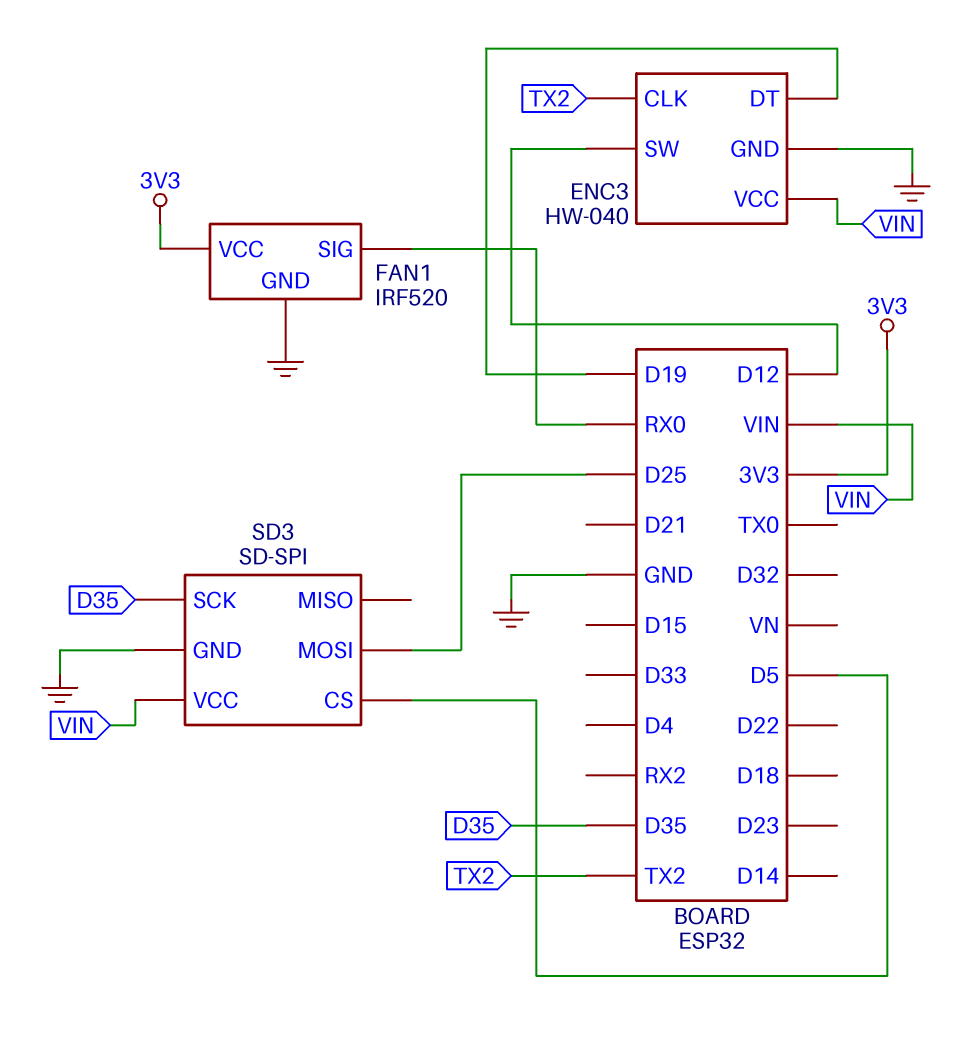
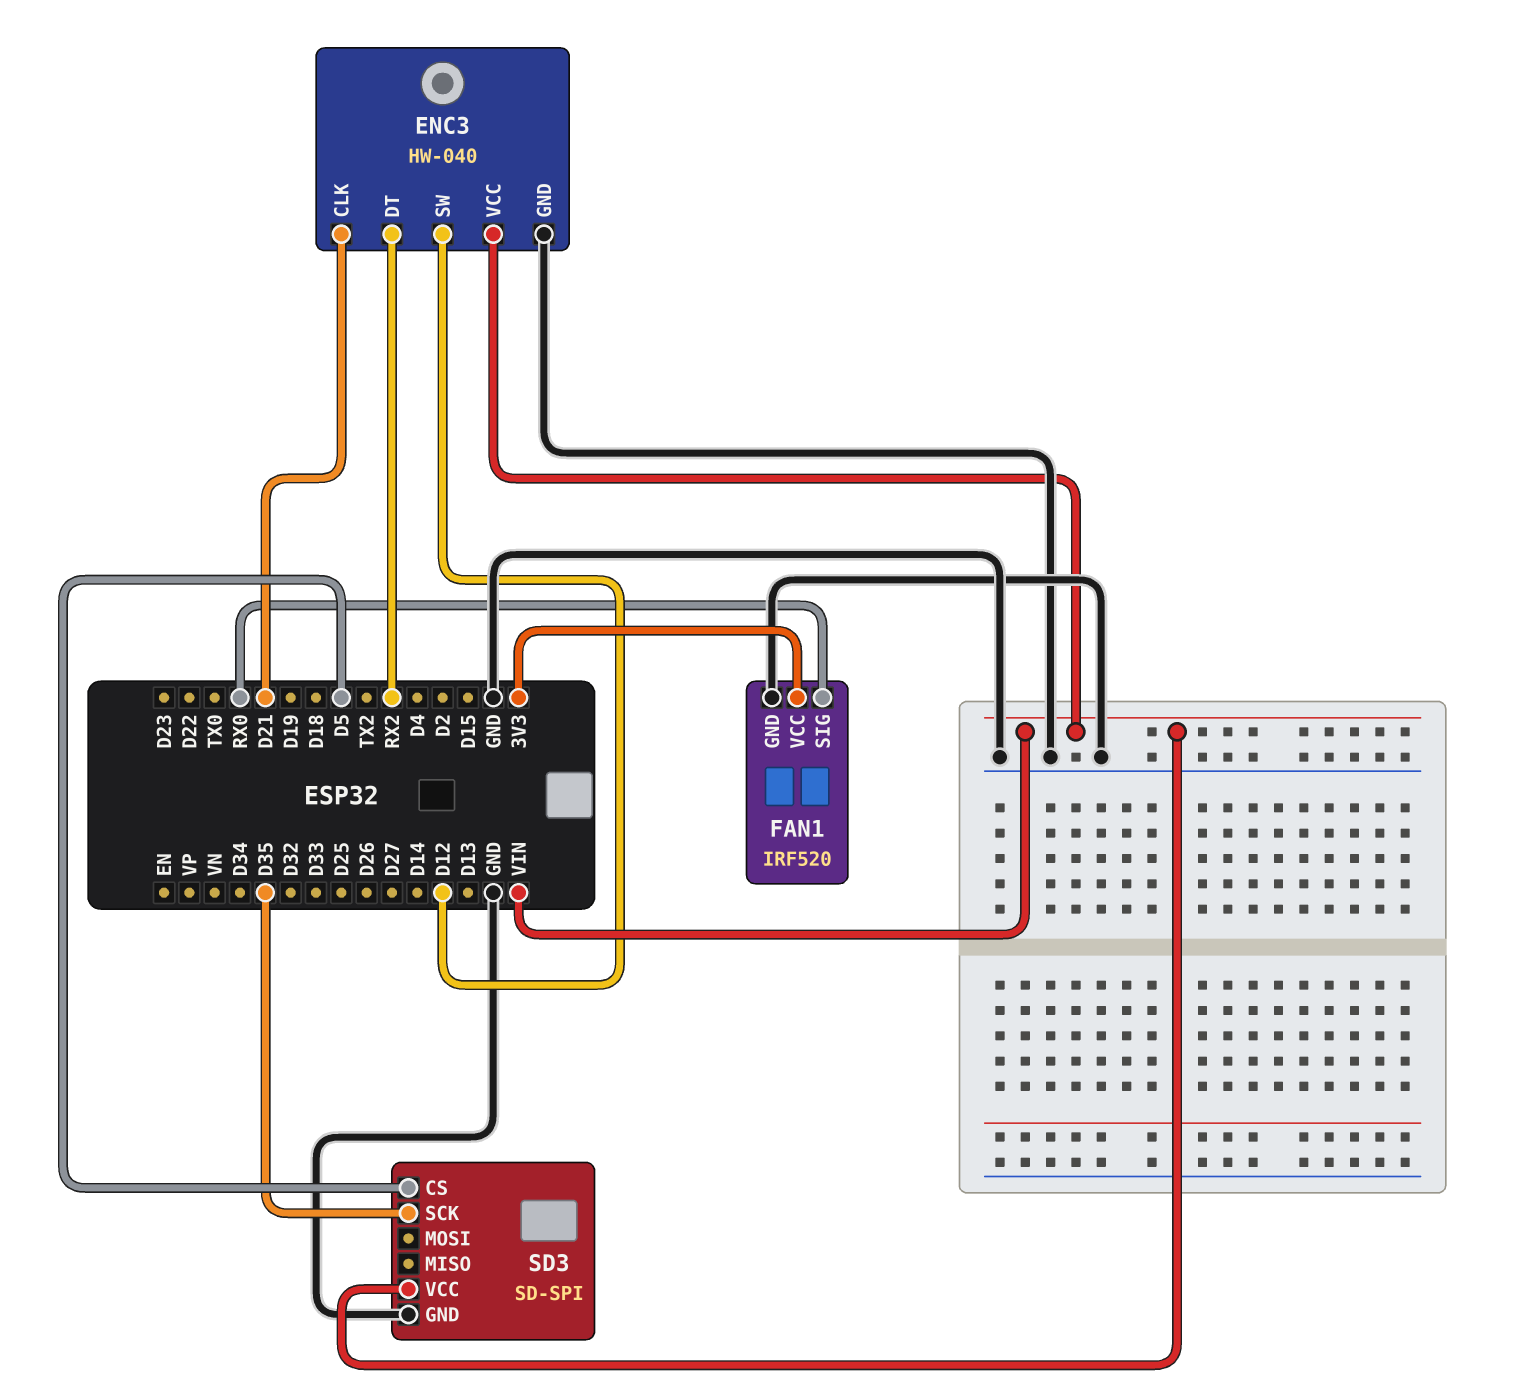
ENC3 pin CLK: TX2 -> D21
ENC3 pin DT: D19 -> RX2
SD3 pin MOSI: D25 -> none

